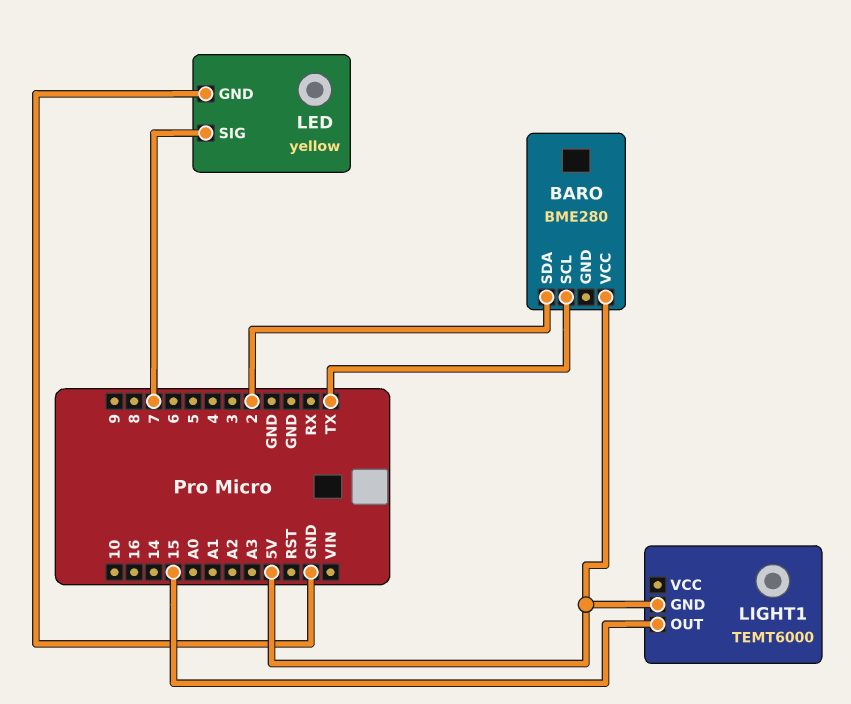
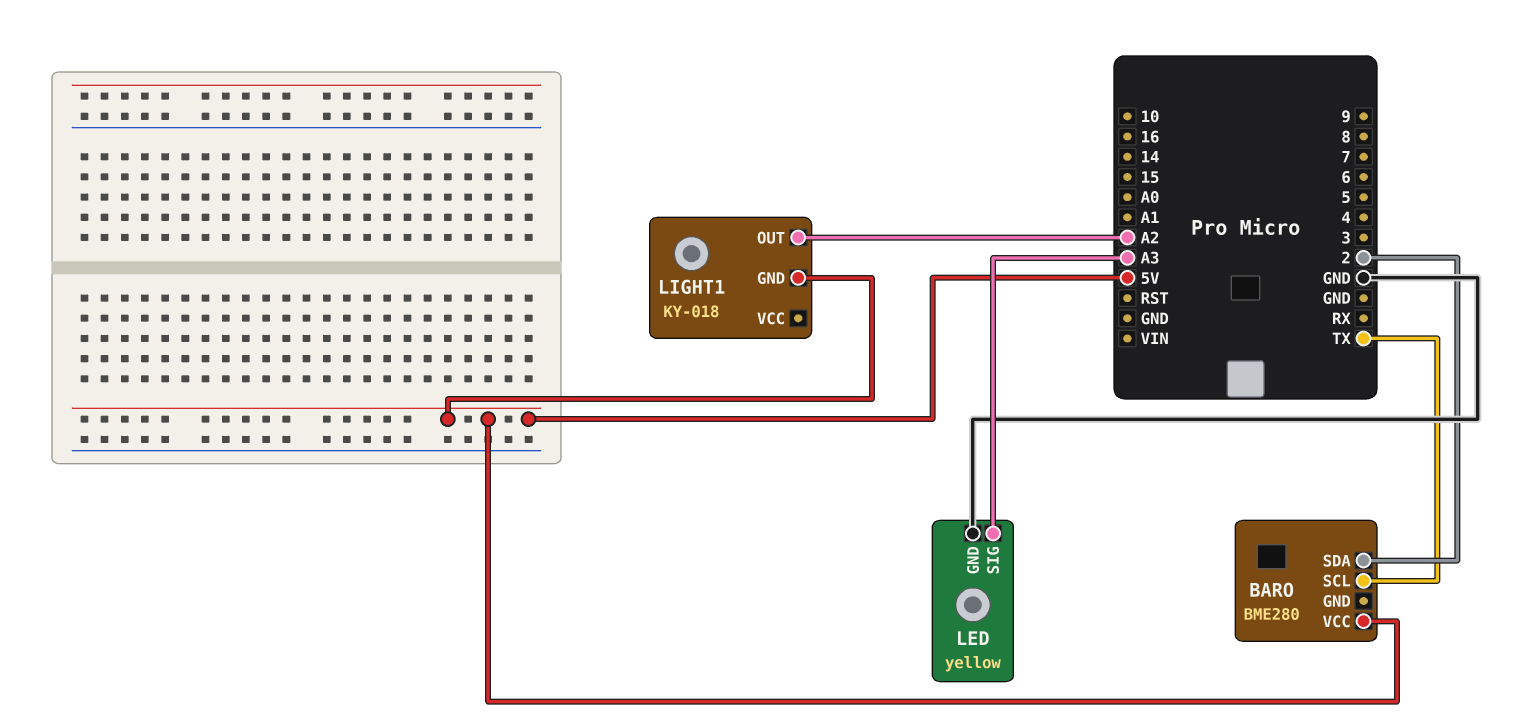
LED pin SIG: 7 -> A3
LIGHT1: TEMT6000 -> KY-018
LIGHT1 pin OUT: 15 -> A2

